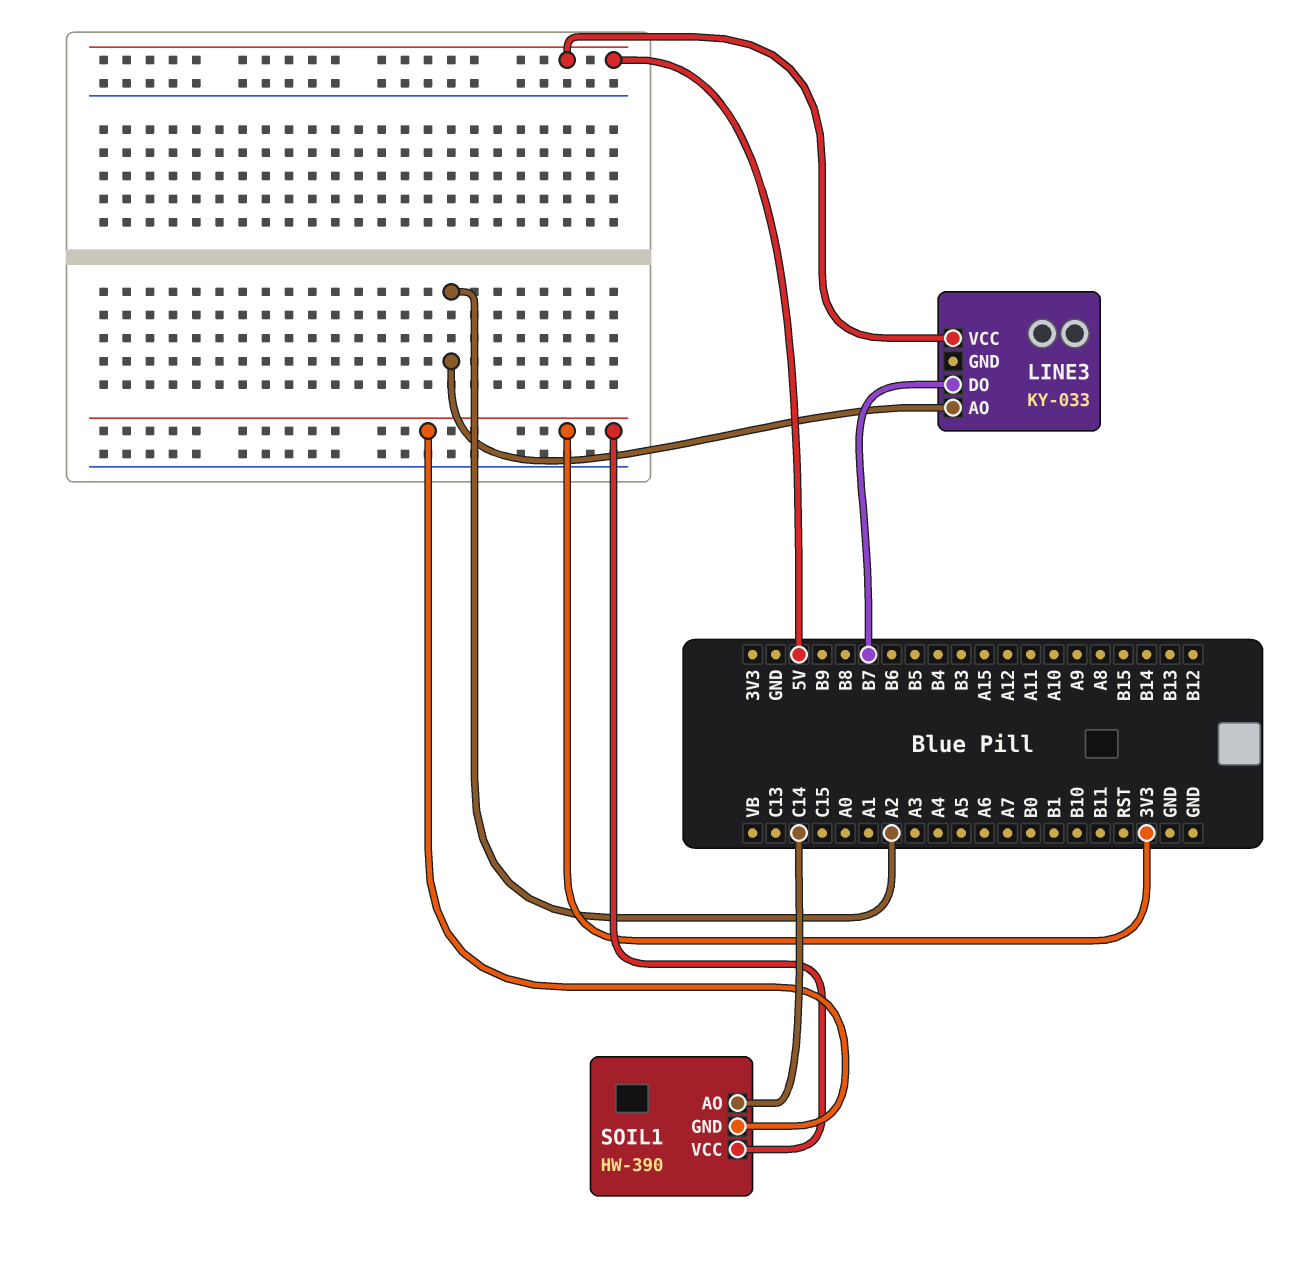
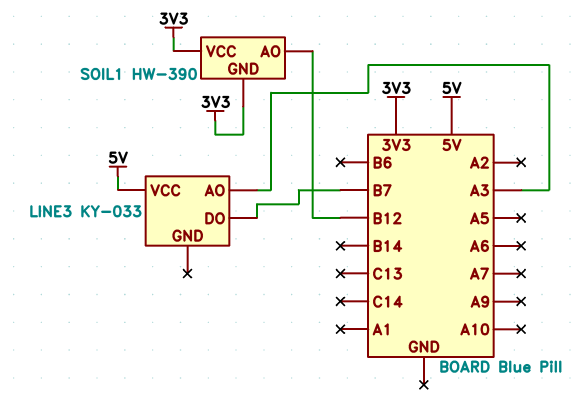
LINE3 pin AO: A2 -> A3
SOIL1 pin AO: C14 -> B12

